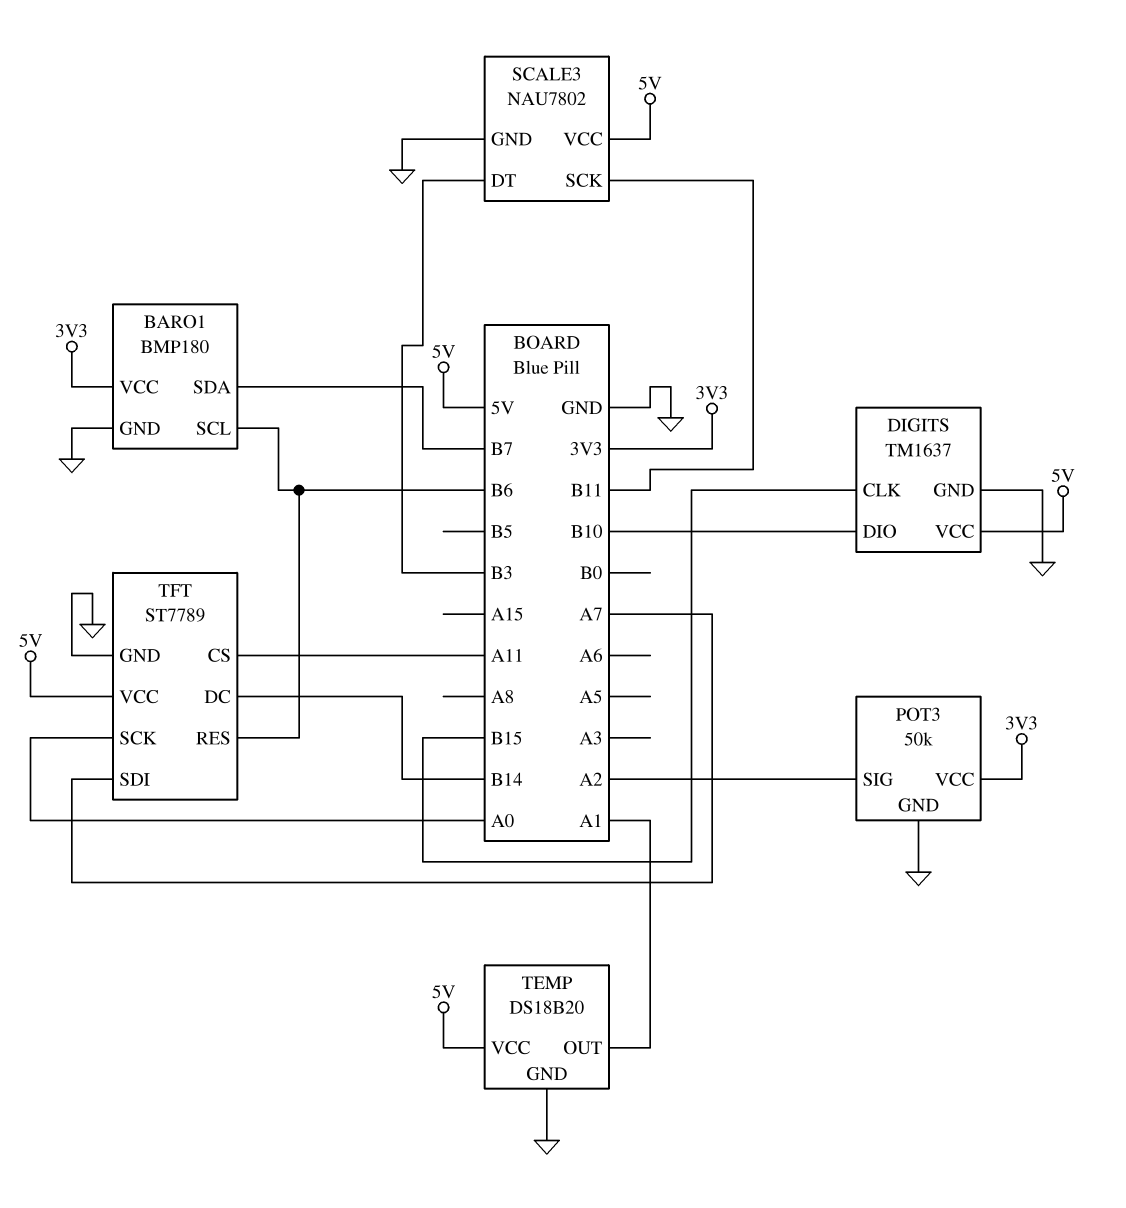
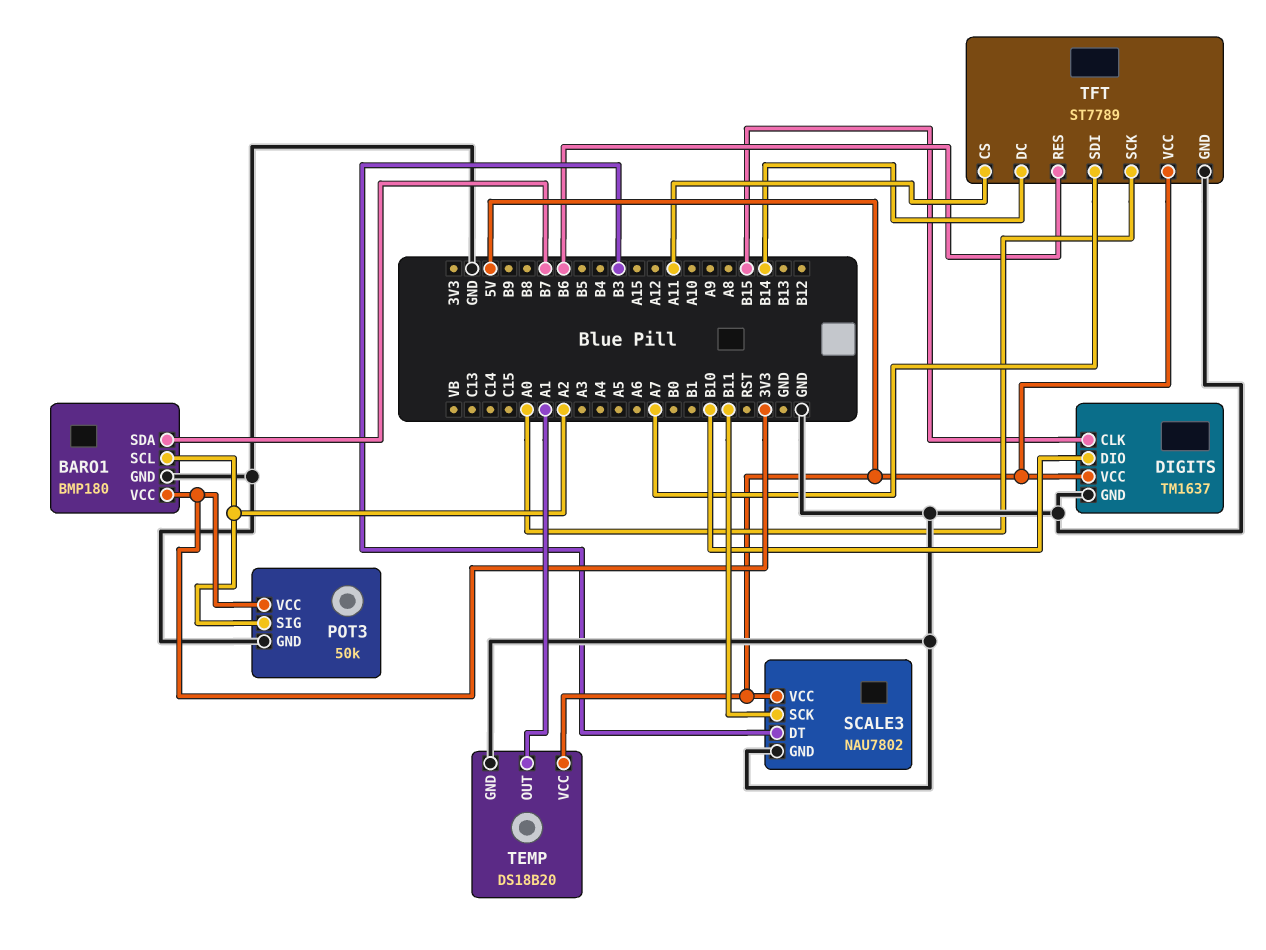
BARO1 pin SCL: B6 -> A2

